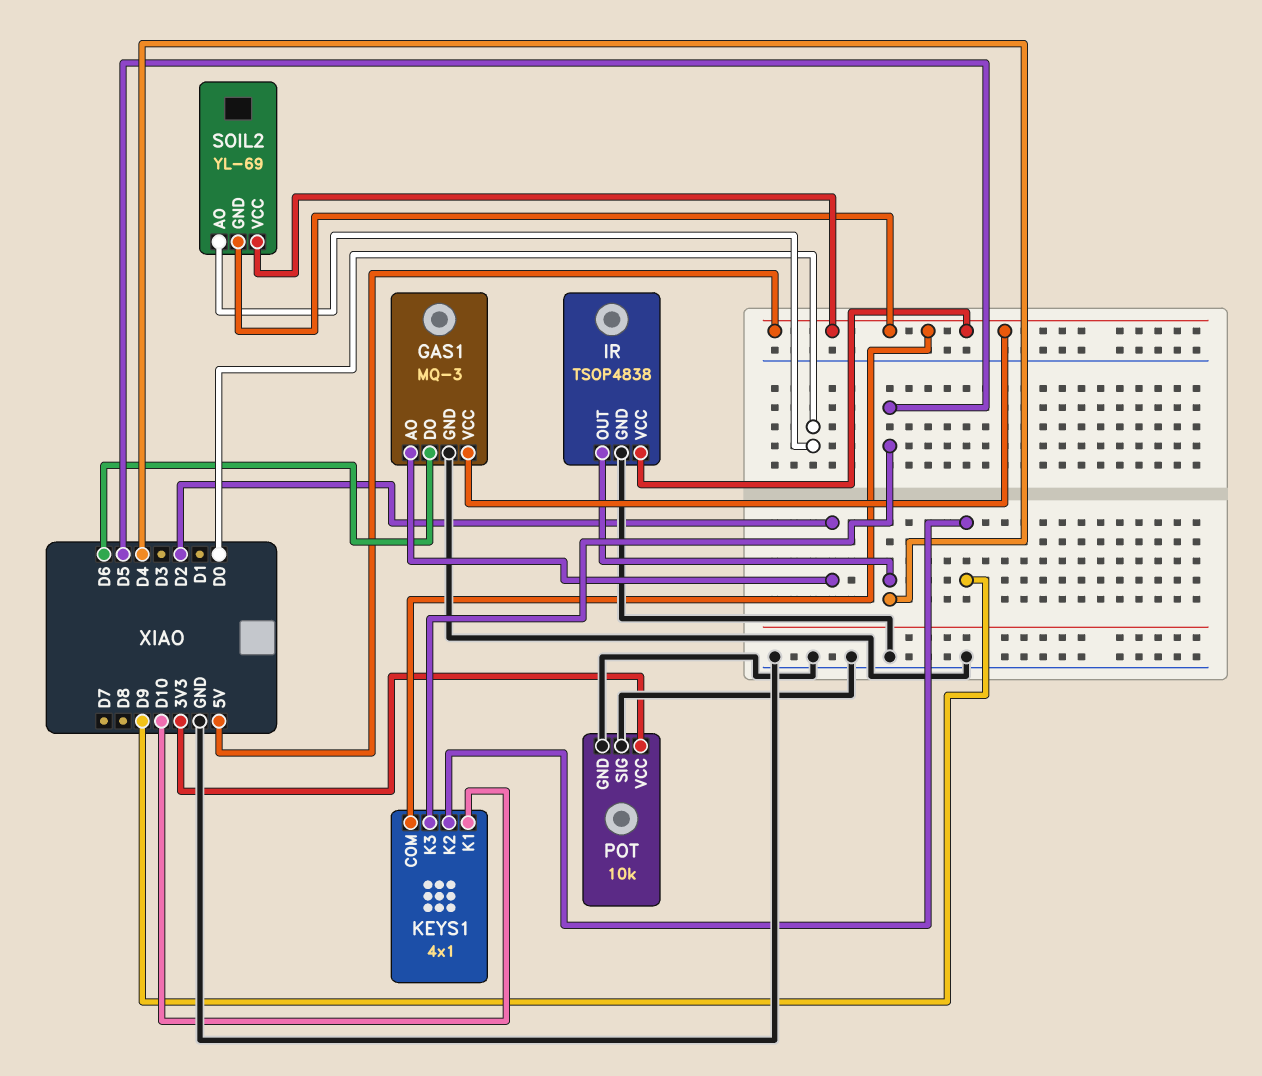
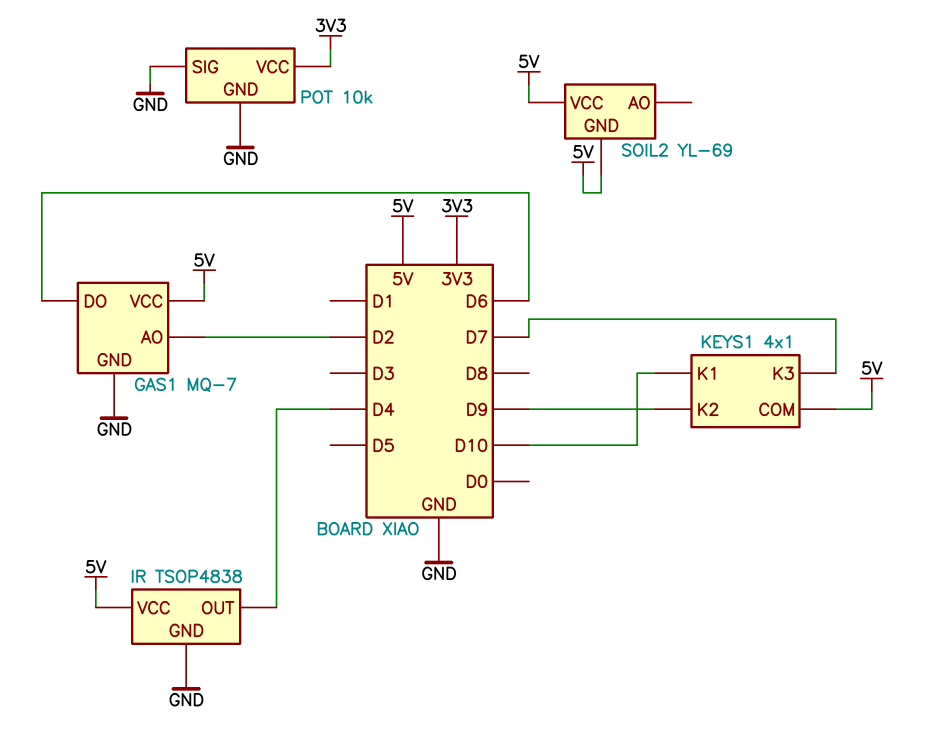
GAS1: MQ-3 -> MQ-7
KEYS1 pin K3: D5 -> D7
SOIL2 pin AO: D0 -> none

